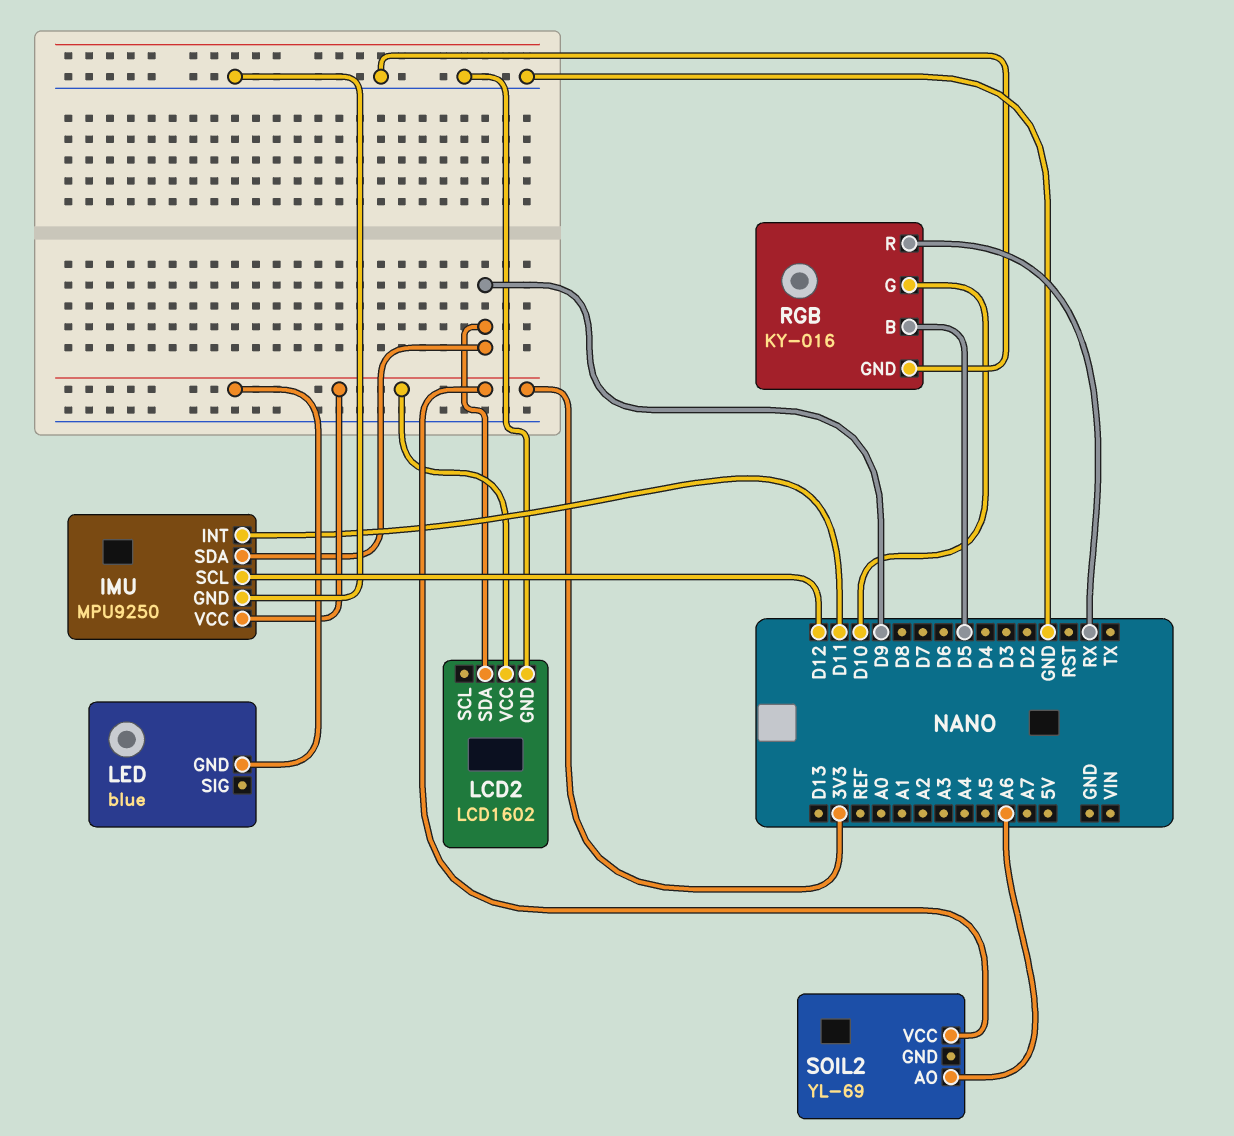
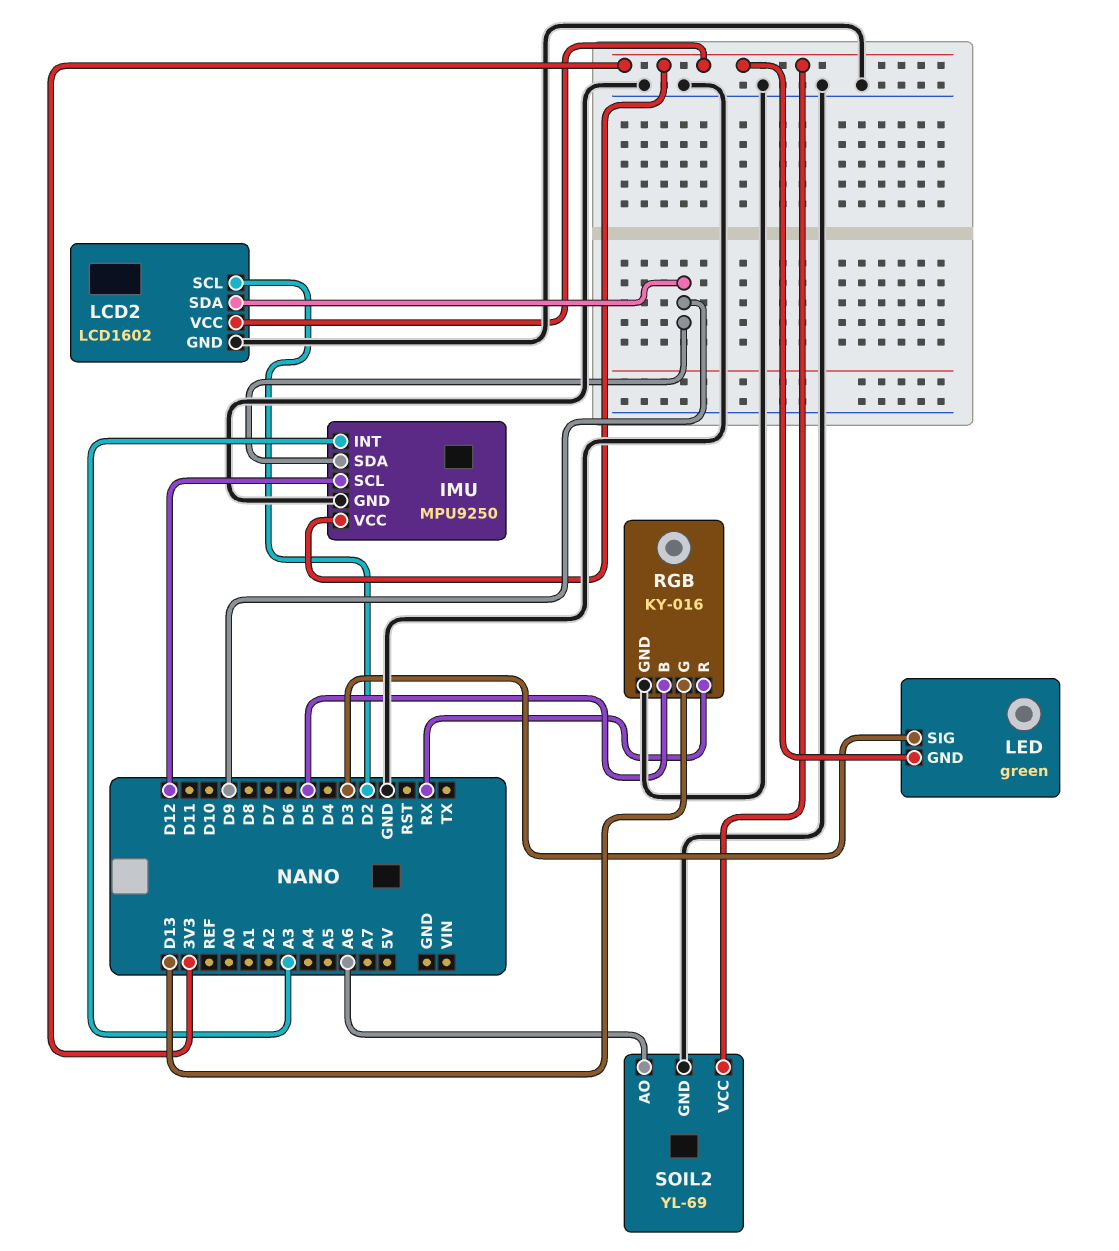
IMU pin INT: D11 -> A3
LCD2 pin SCL: none -> D2
LED: blue -> green
LED pin SIG: none -> D3
RGB pin G: D10 -> D13
SOIL2 pin GND: none -> GND

